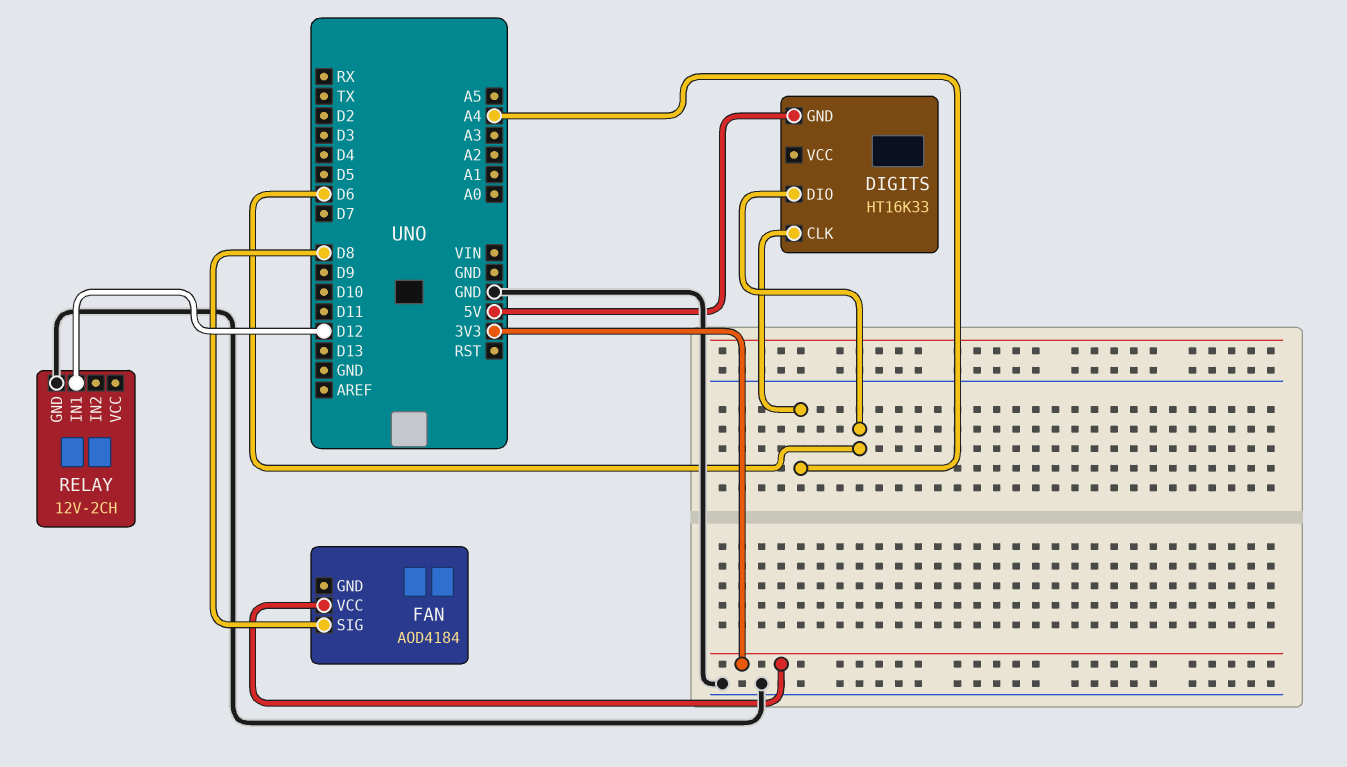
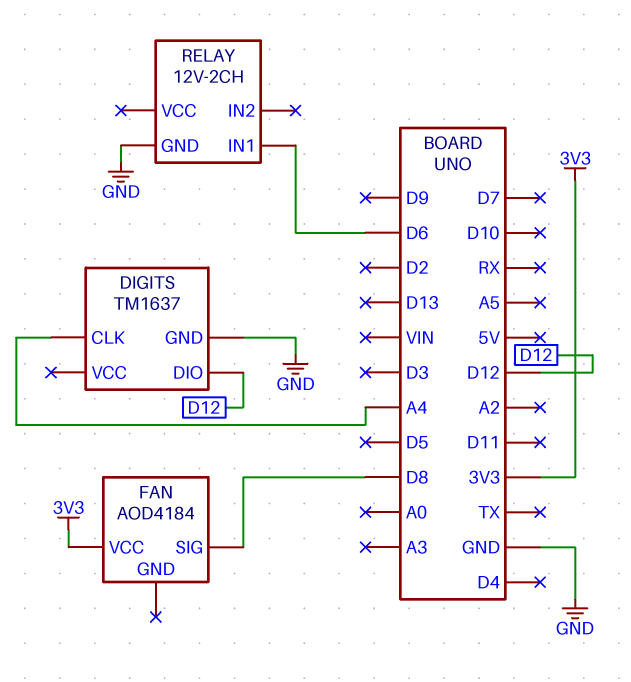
DIGITS: HT16K33 -> TM1637
DIGITS pin DIO: D6 -> D12
DIGITS pin GND: 5V -> GND
RELAY pin IN1: D12 -> D6

